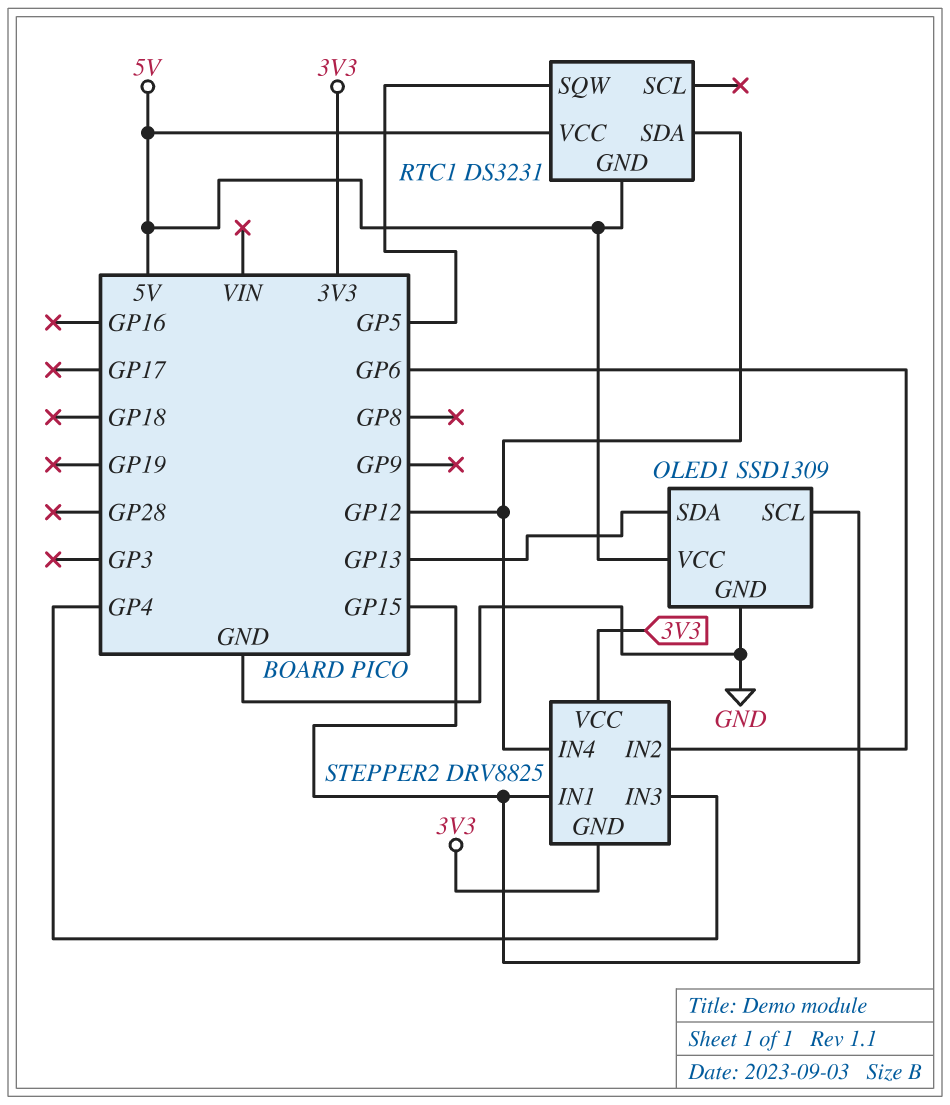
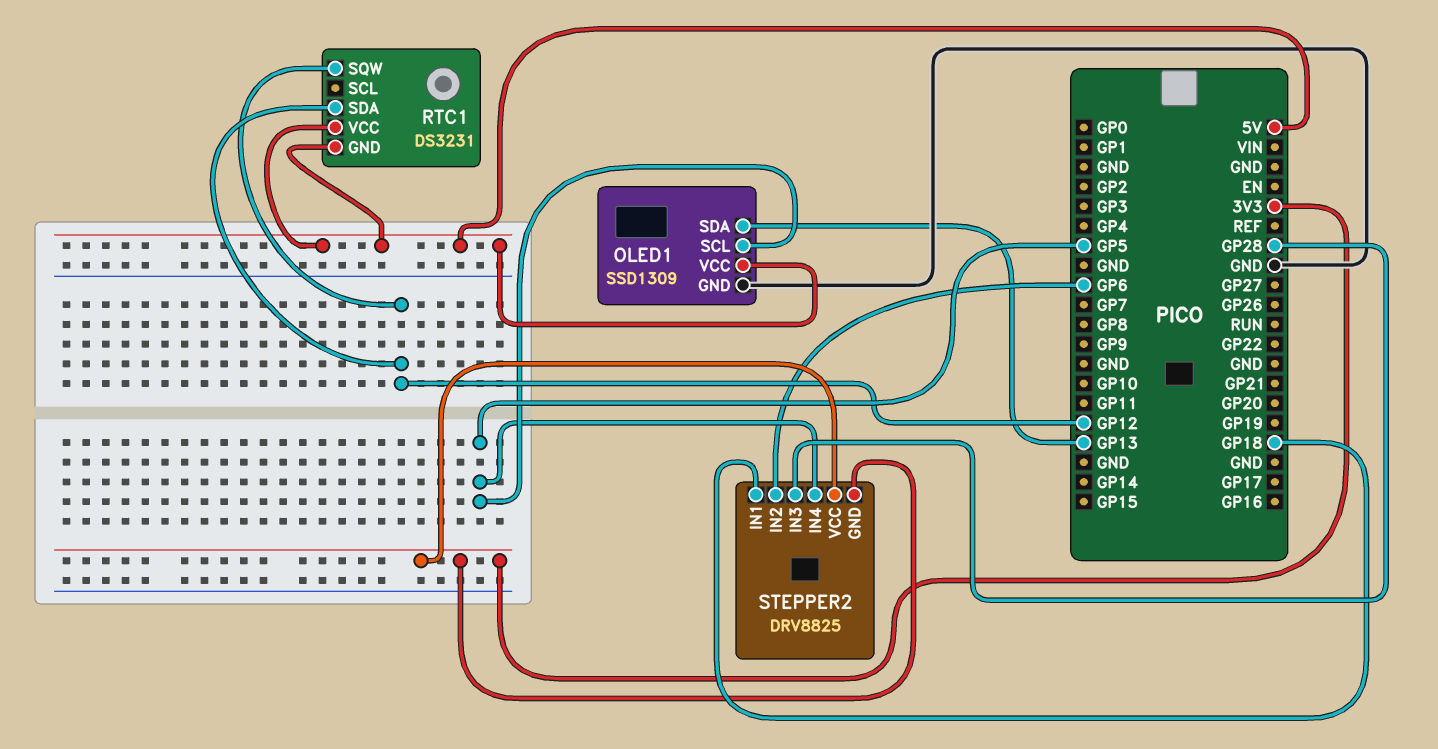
OLED1 pin SCL: GP15 -> GP5
RTC1 pin SQW: GP5 -> GP12
STEPPER2 pin IN1: GP15 -> GP18
STEPPER2 pin IN3: GP4 -> GP28
STEPPER2 pin IN4: GP12 -> GP5

